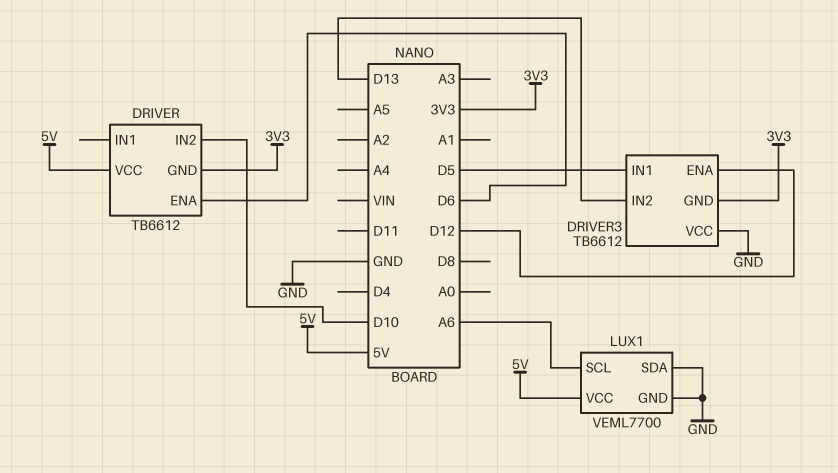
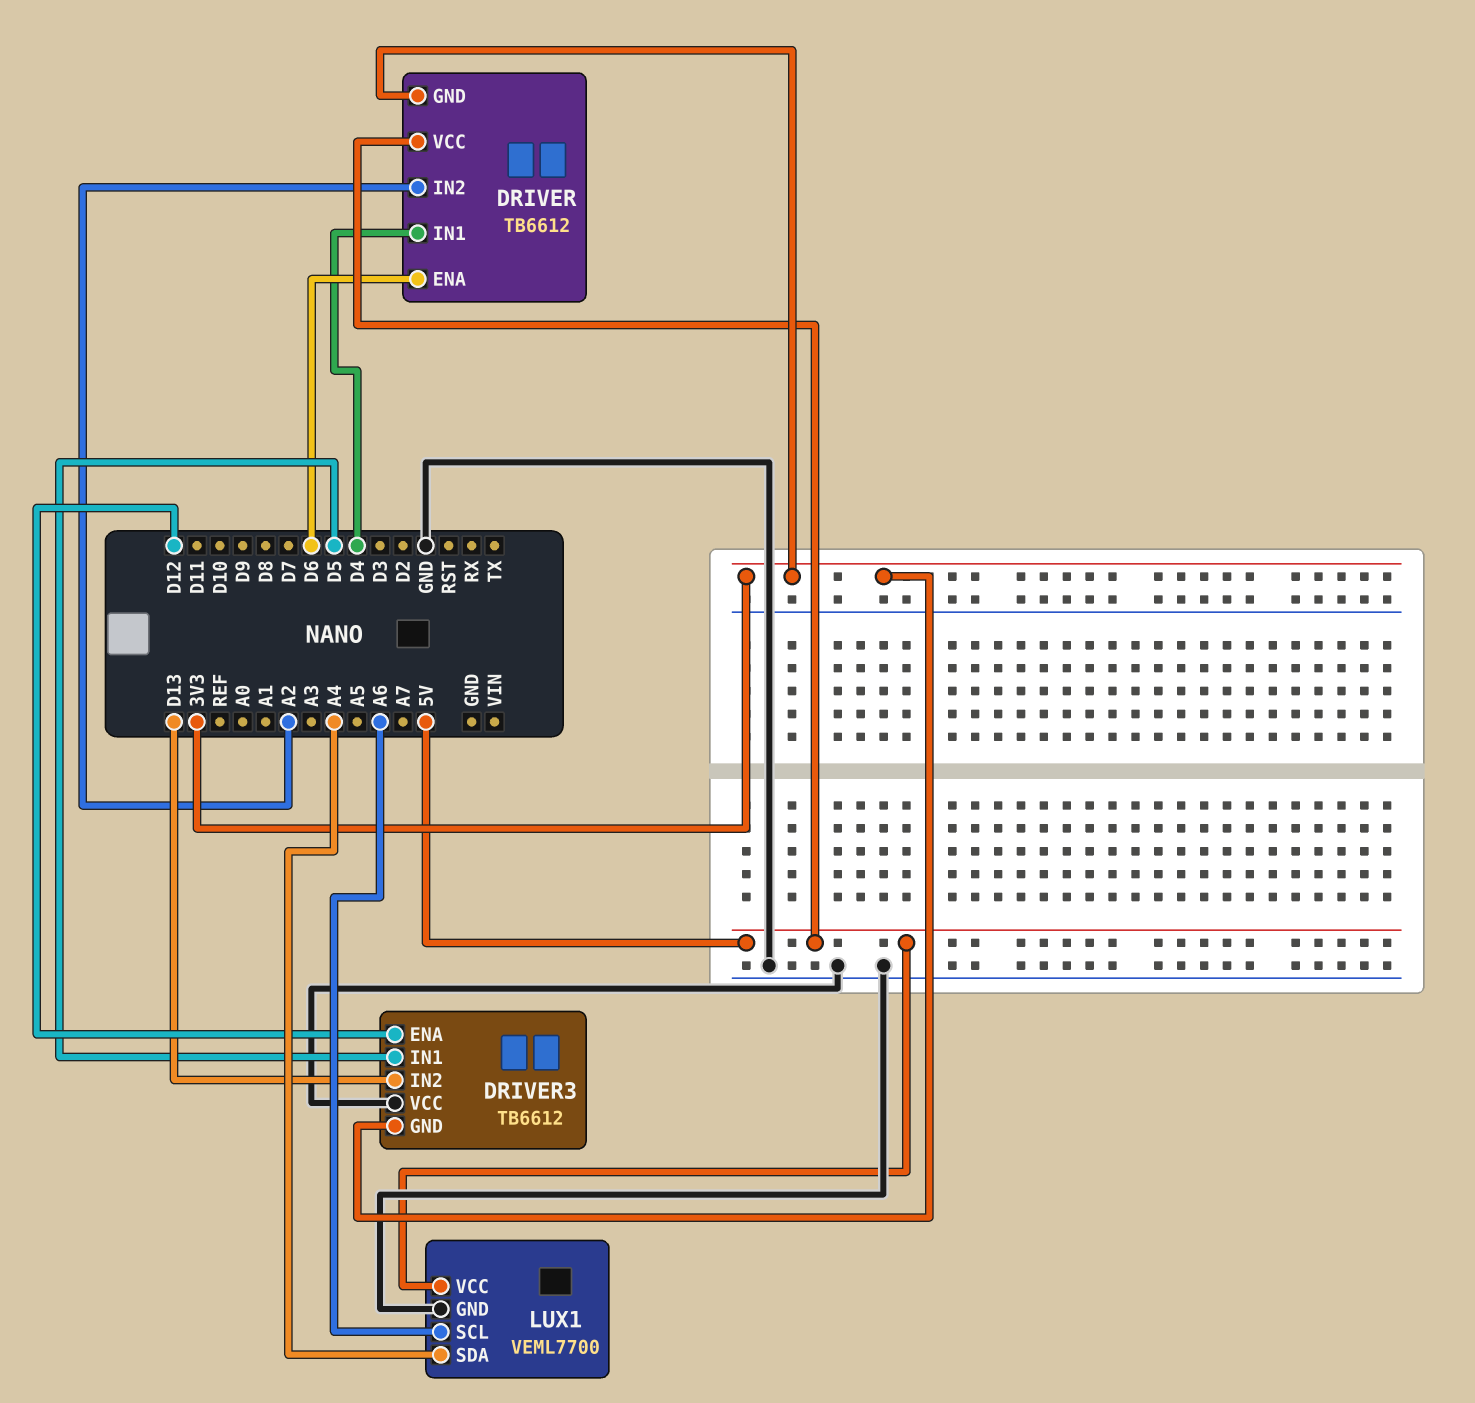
DRIVER pin IN1: none -> D4
DRIVER pin IN2: D10 -> A2
LUX1 pin SDA: GND -> A4

